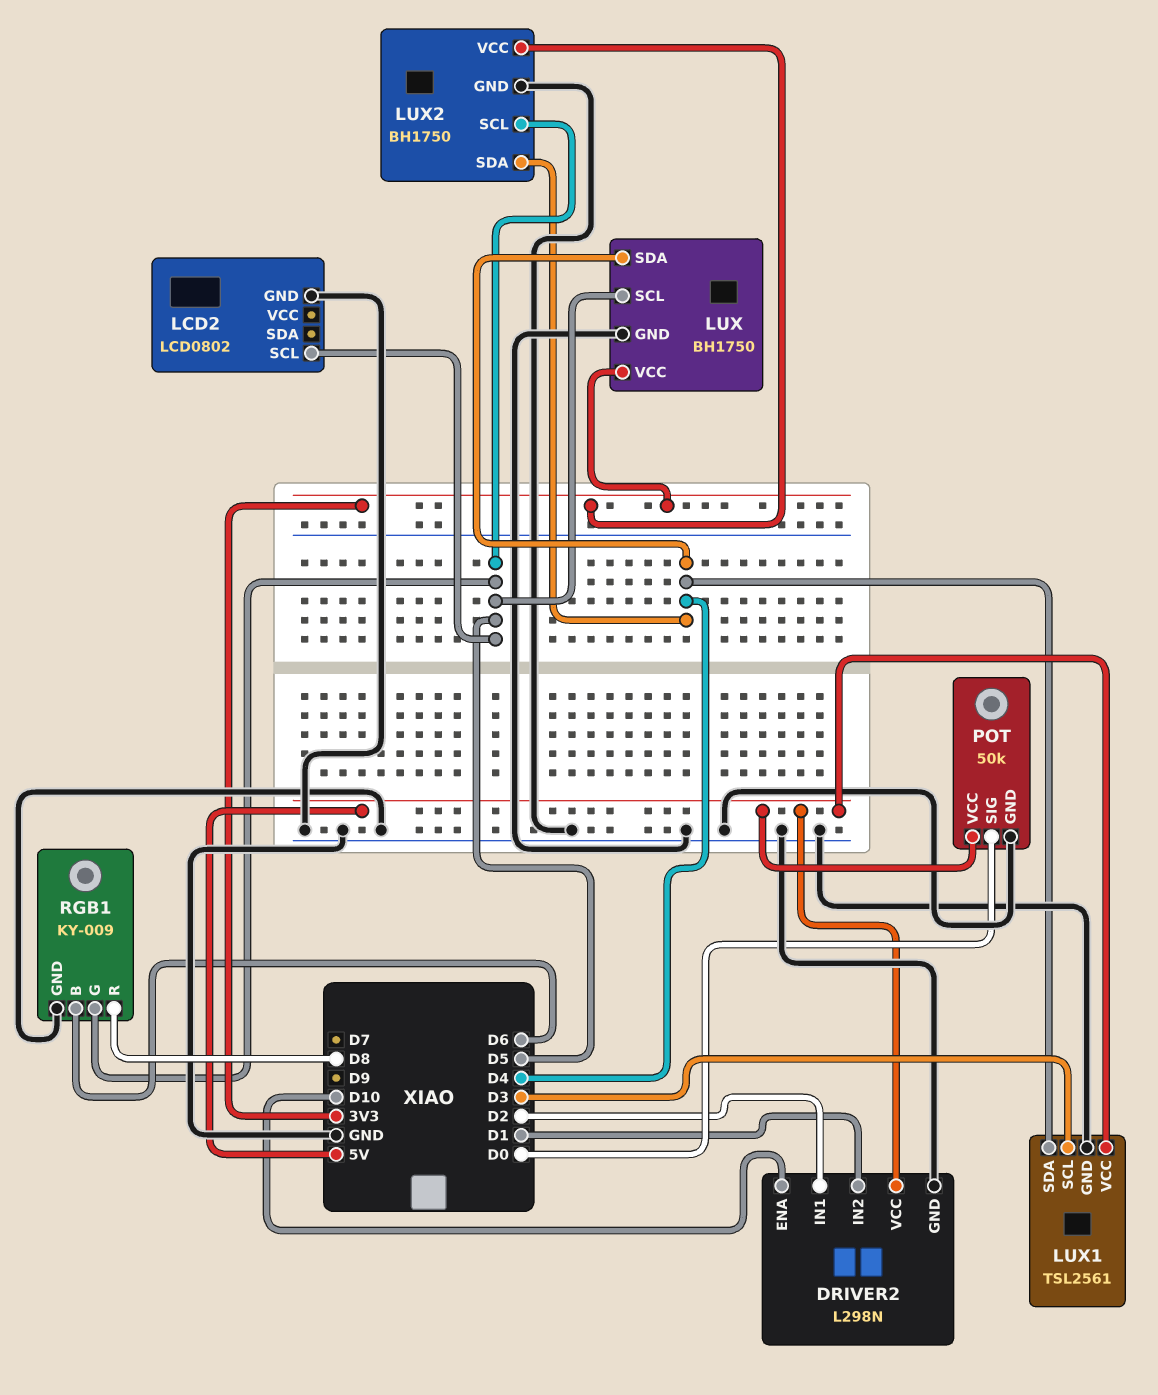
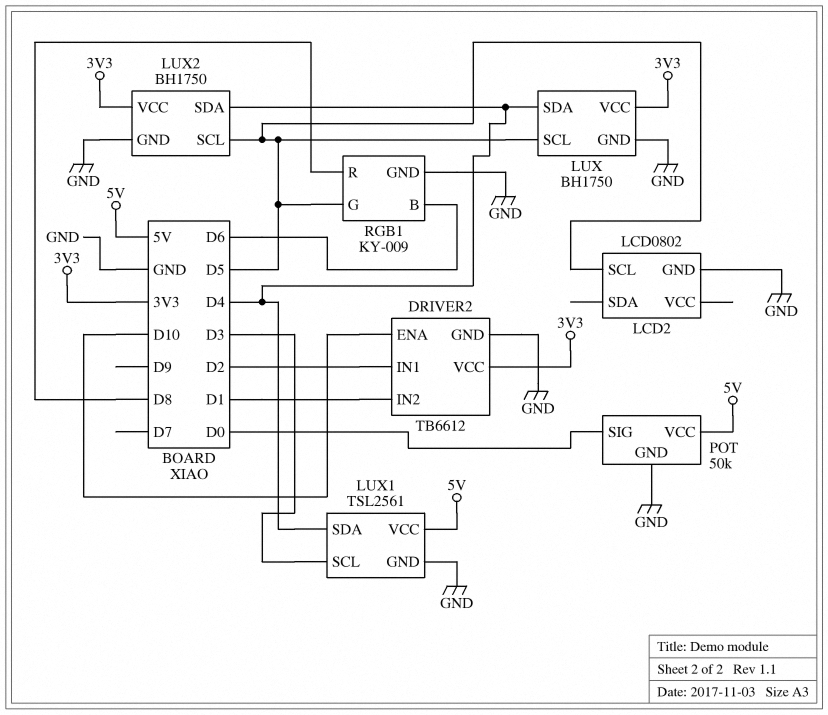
DRIVER2: L298N -> TB6612
DRIVER2 pin VCC: 5V -> 3V3

